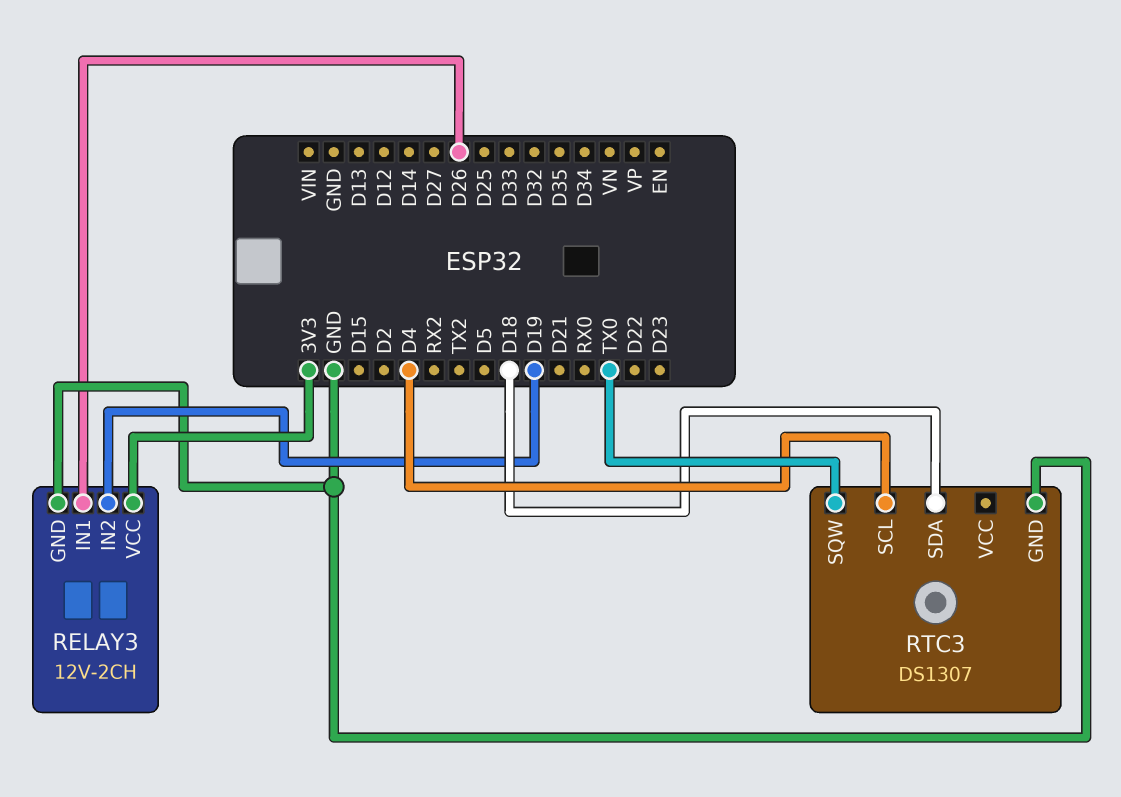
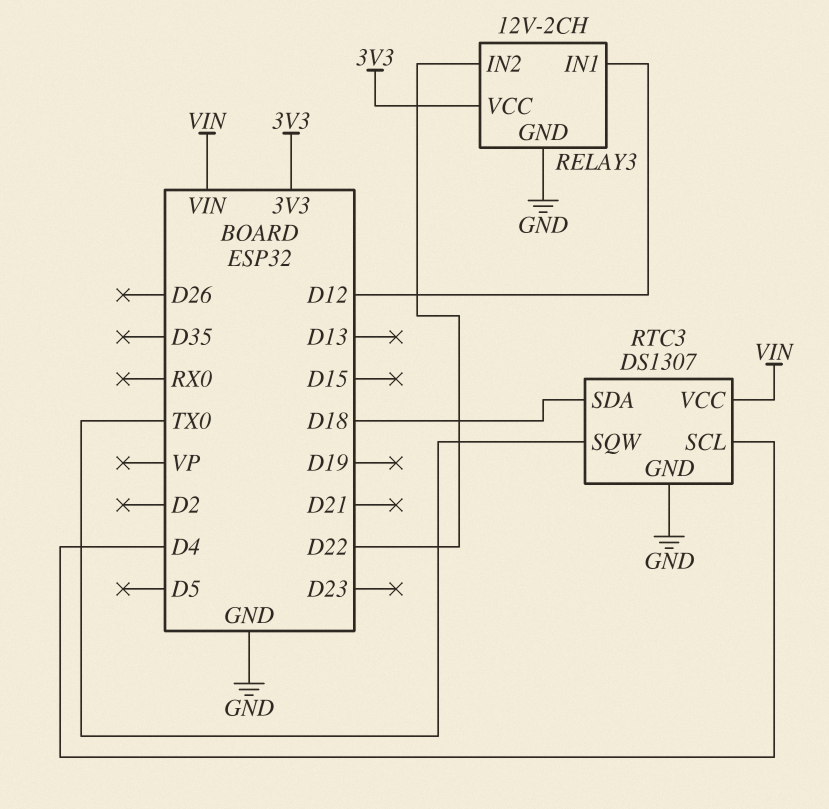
RELAY3 pin IN1: D26 -> D12
RELAY3 pin IN2: D19 -> D22
RTC3 pin VCC: none -> VIN

